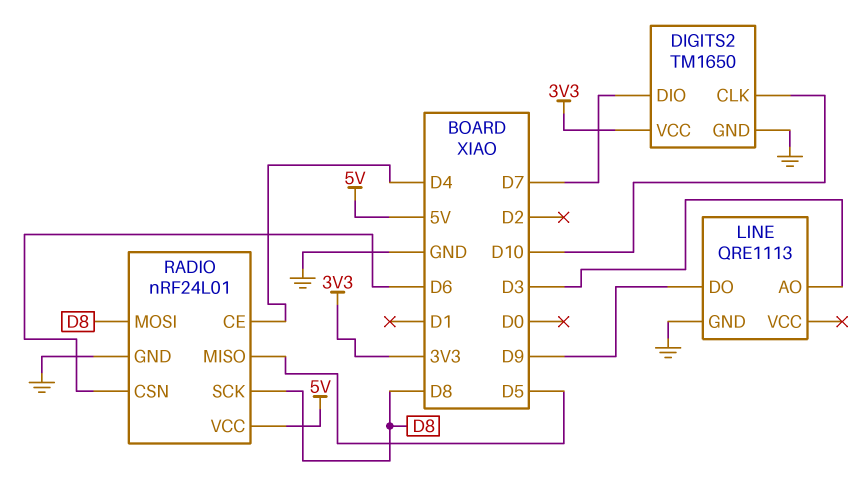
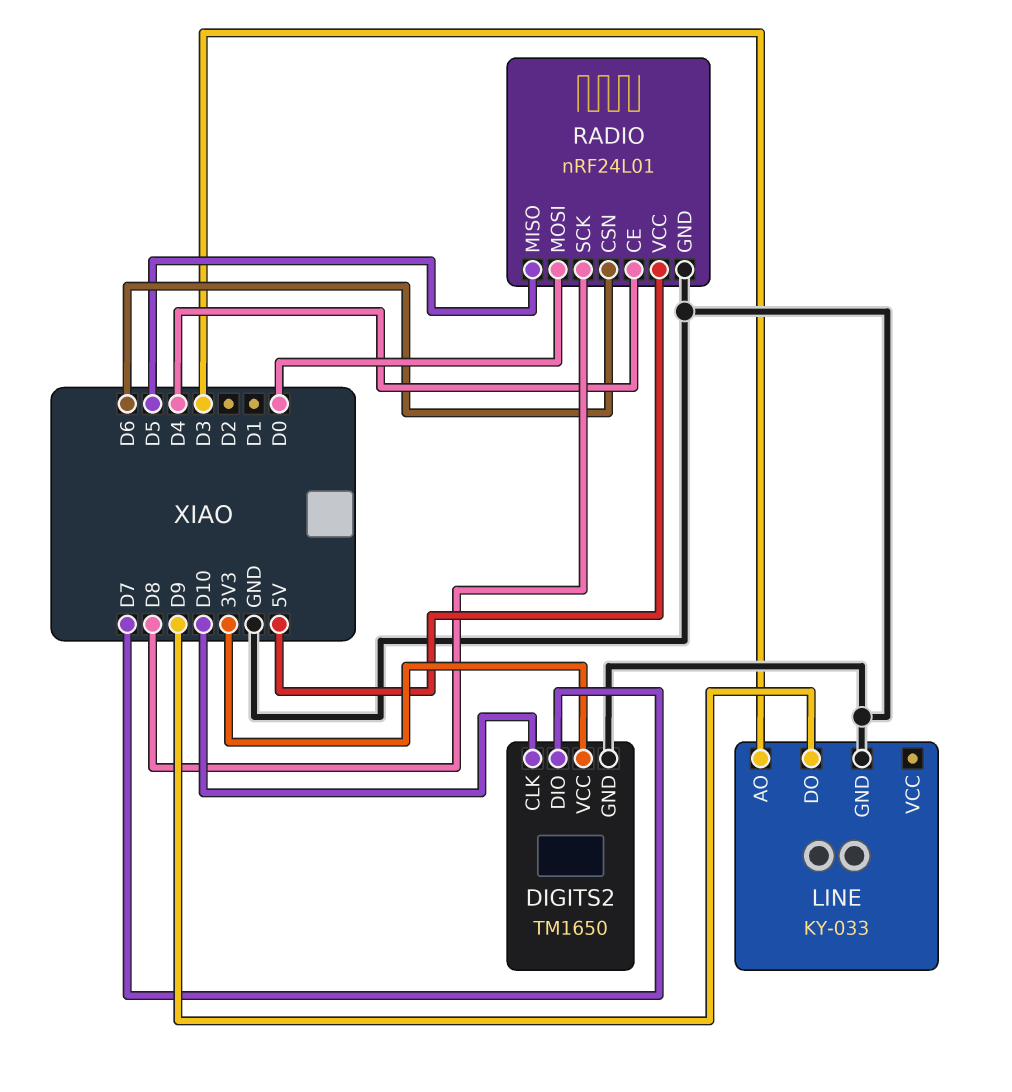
LINE: QRE1113 -> KY-033
RADIO pin MOSI: D8 -> D0

